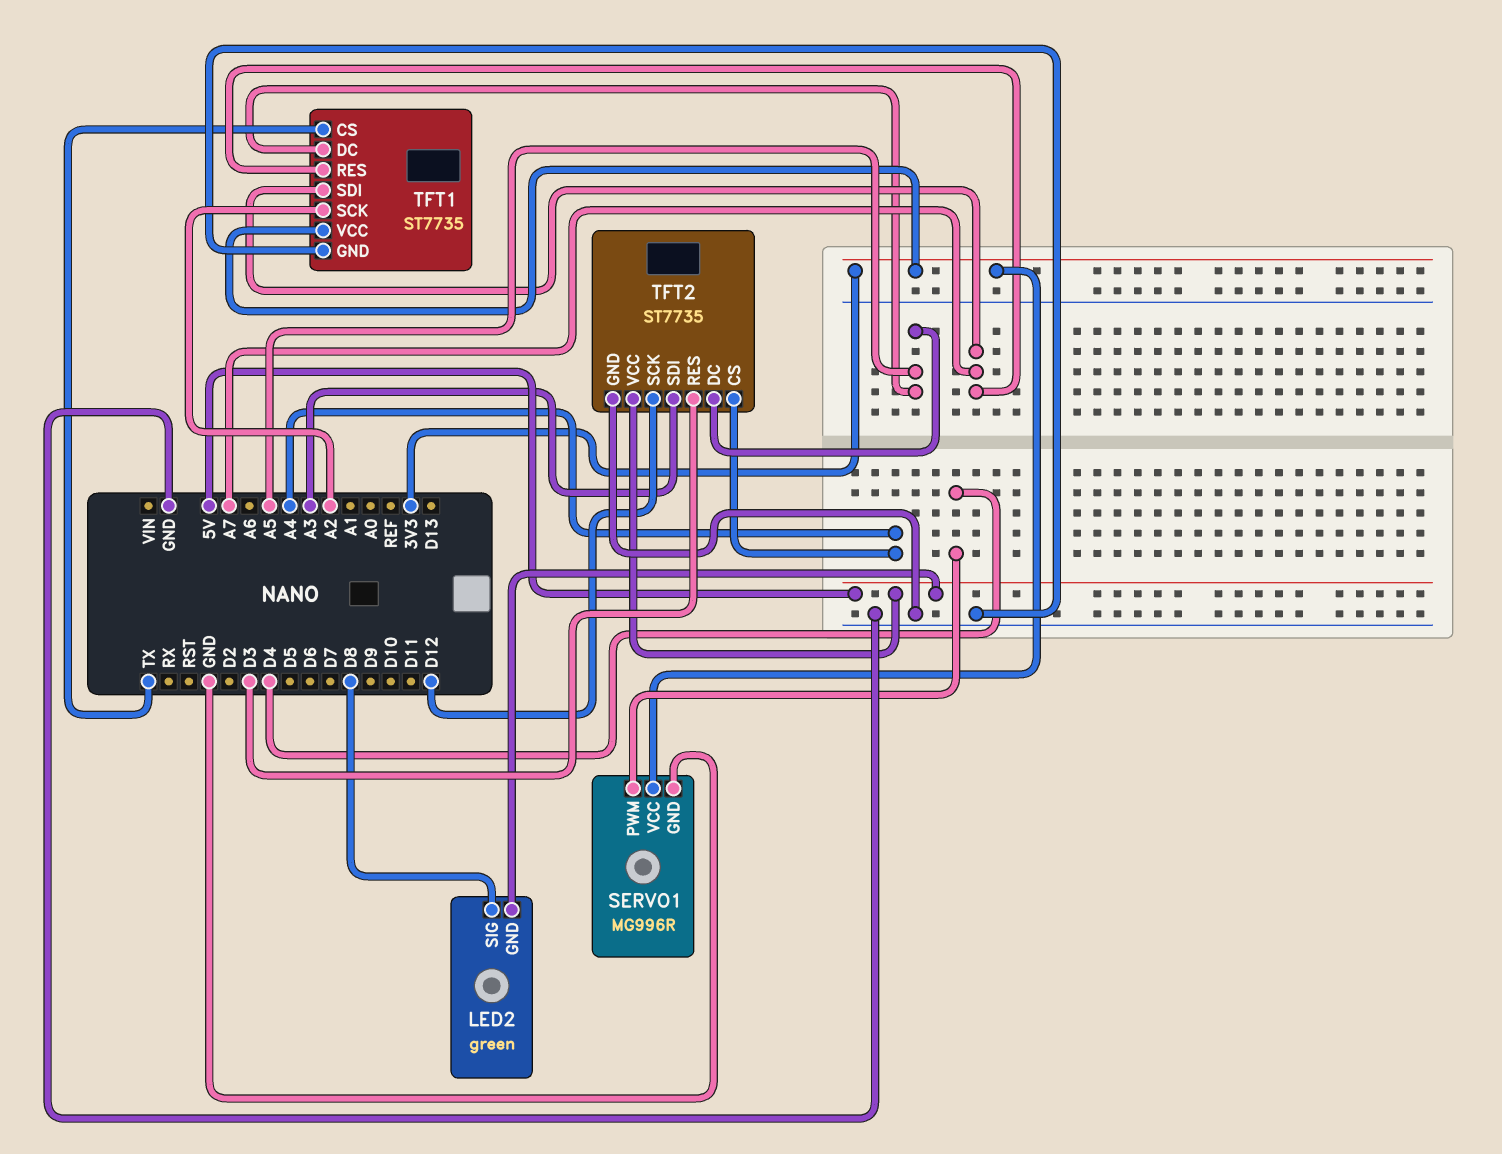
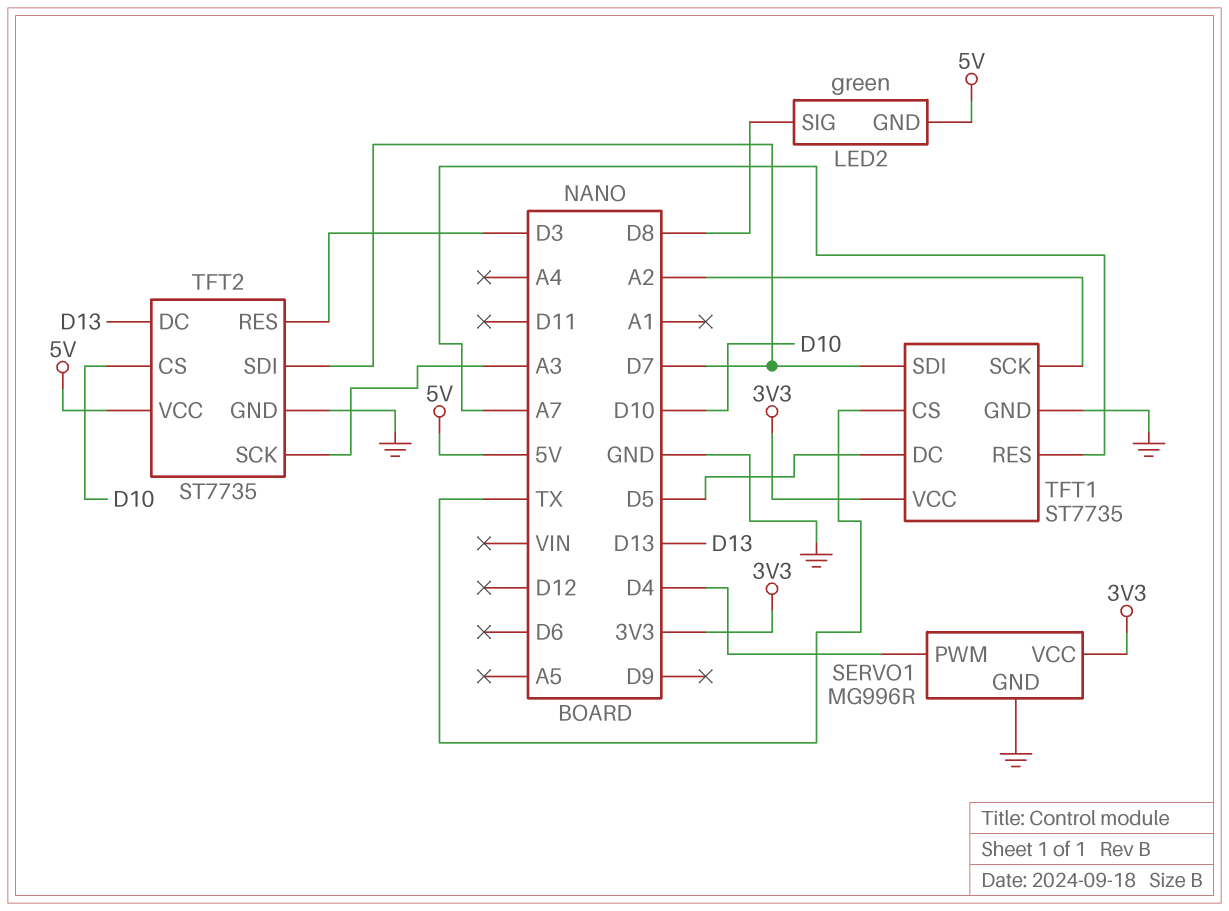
TFT1 pin DC: A5 -> D5
TFT1 pin SDI: A7 -> D7
TFT2 pin CS: A4 -> D10
TFT2 pin DC: A5 -> D13
TFT2 pin SCK: D12 -> A3
TFT2 pin SDI: A3 -> D7

